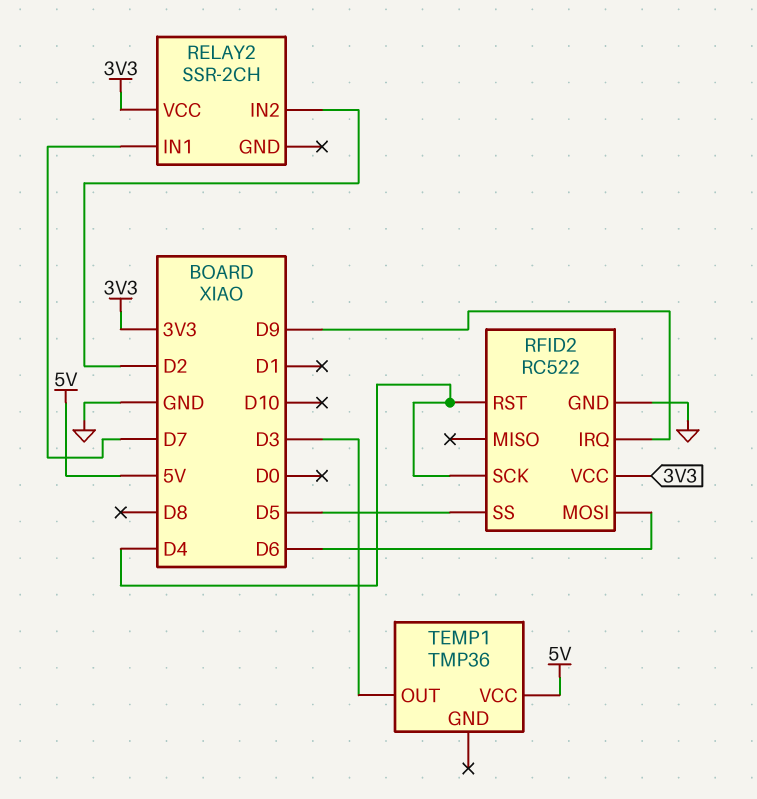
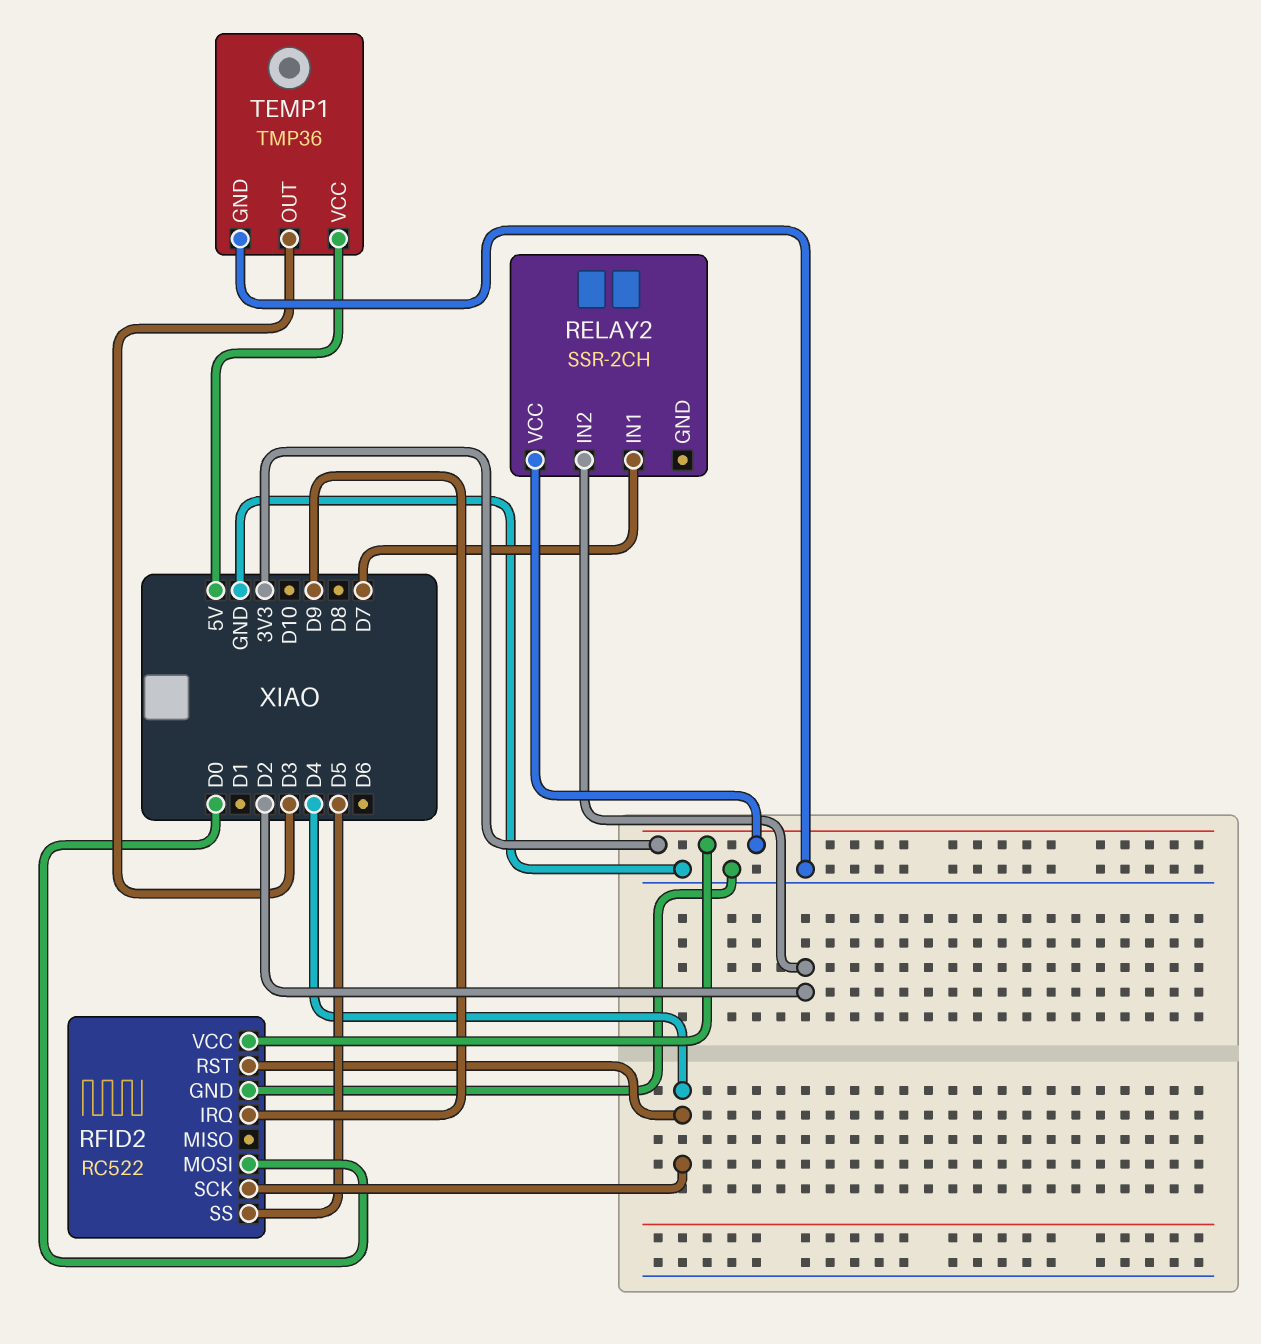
RFID2 pin MOSI: D6 -> D0
TEMP1 pin GND: none -> GND

